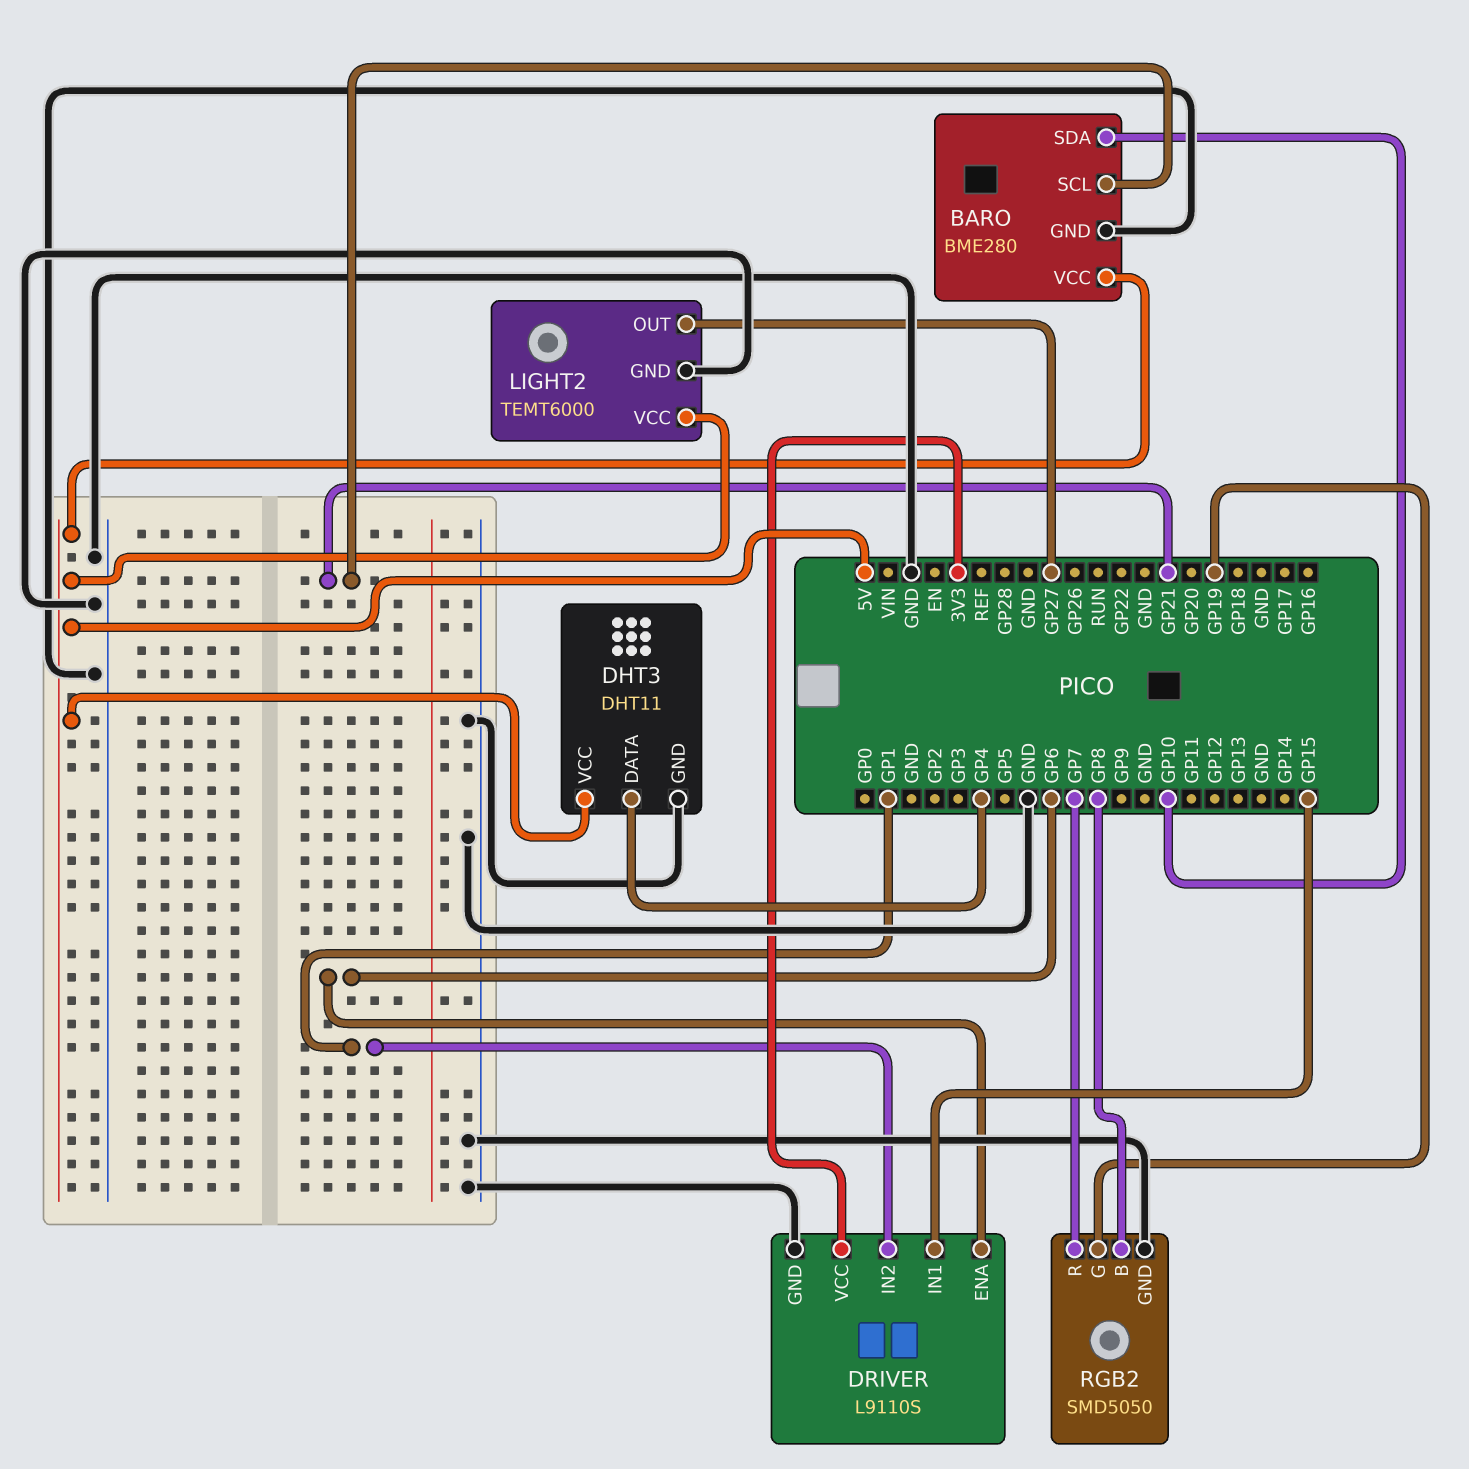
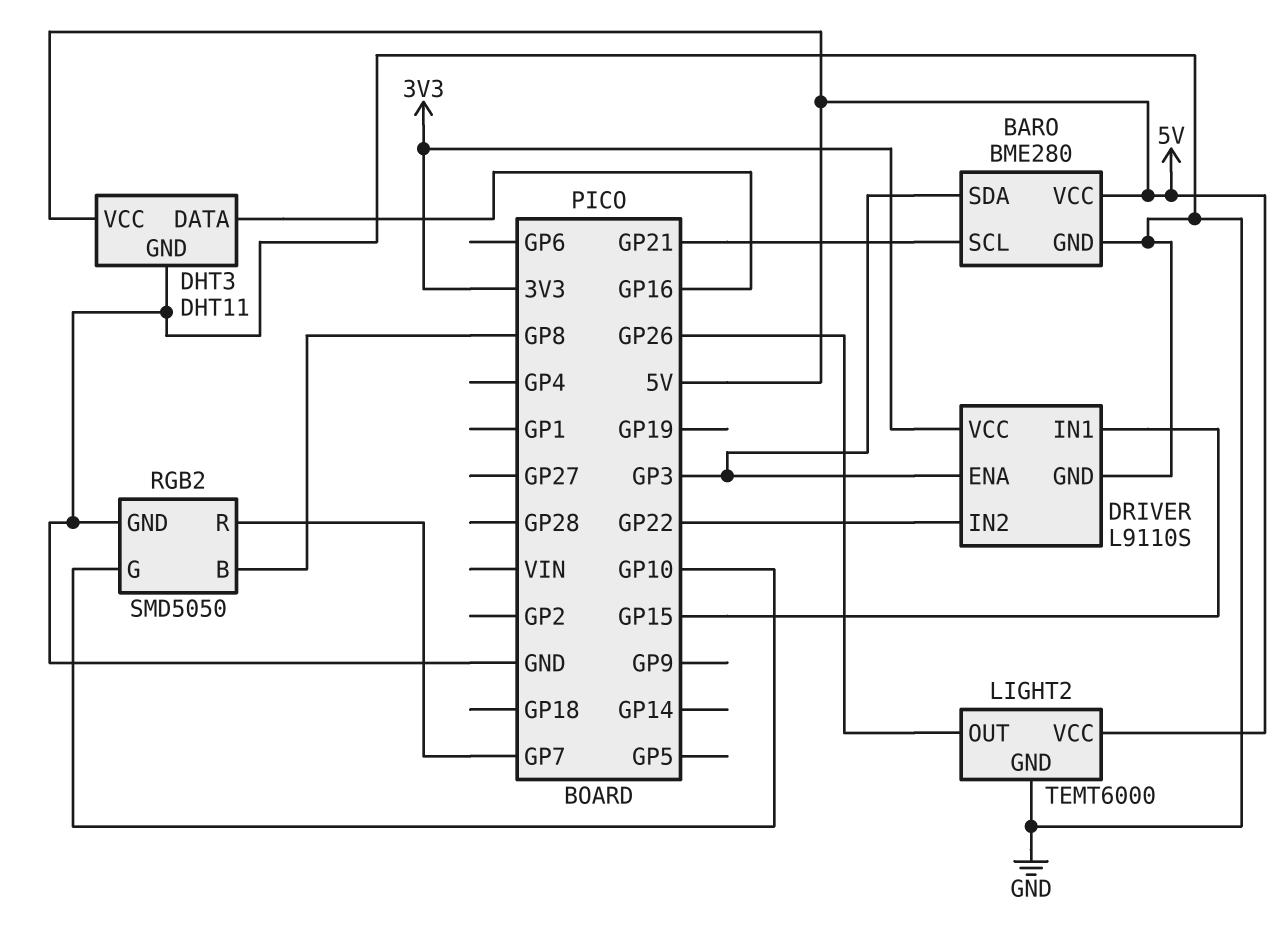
BARO pin SDA: GP10 -> GP3
DHT3 pin DATA: GP4 -> GP16
DRIVER pin ENA: GP6 -> GP3
DRIVER pin IN2: GP1 -> GP22
LIGHT2 pin OUT: GP27 -> GP26
RGB2 pin G: GP19 -> GP10

